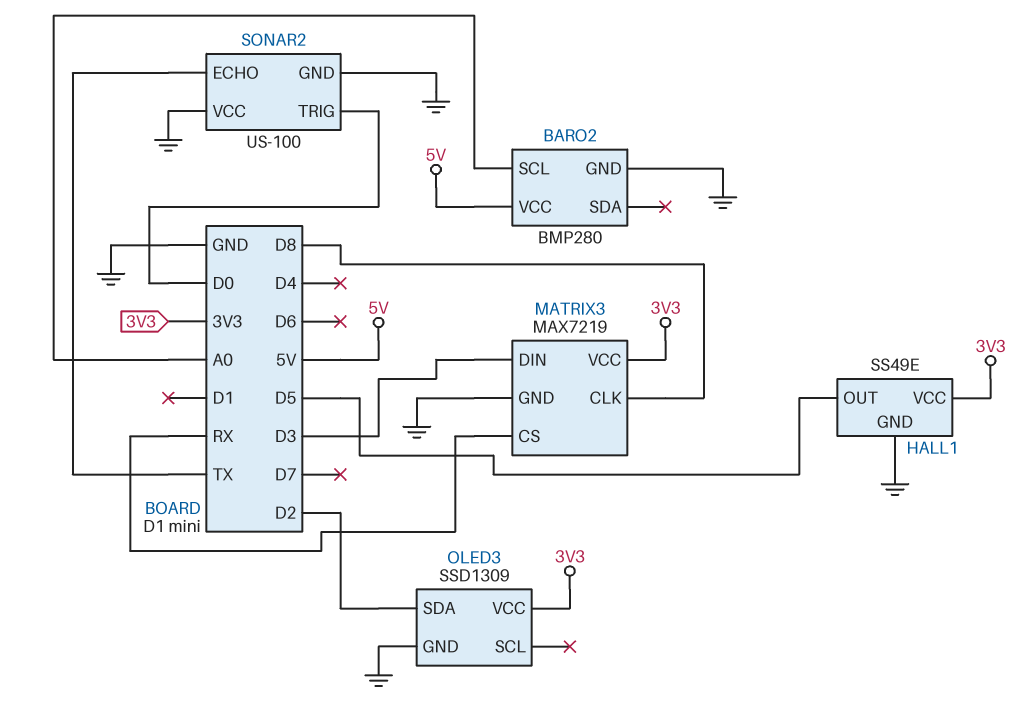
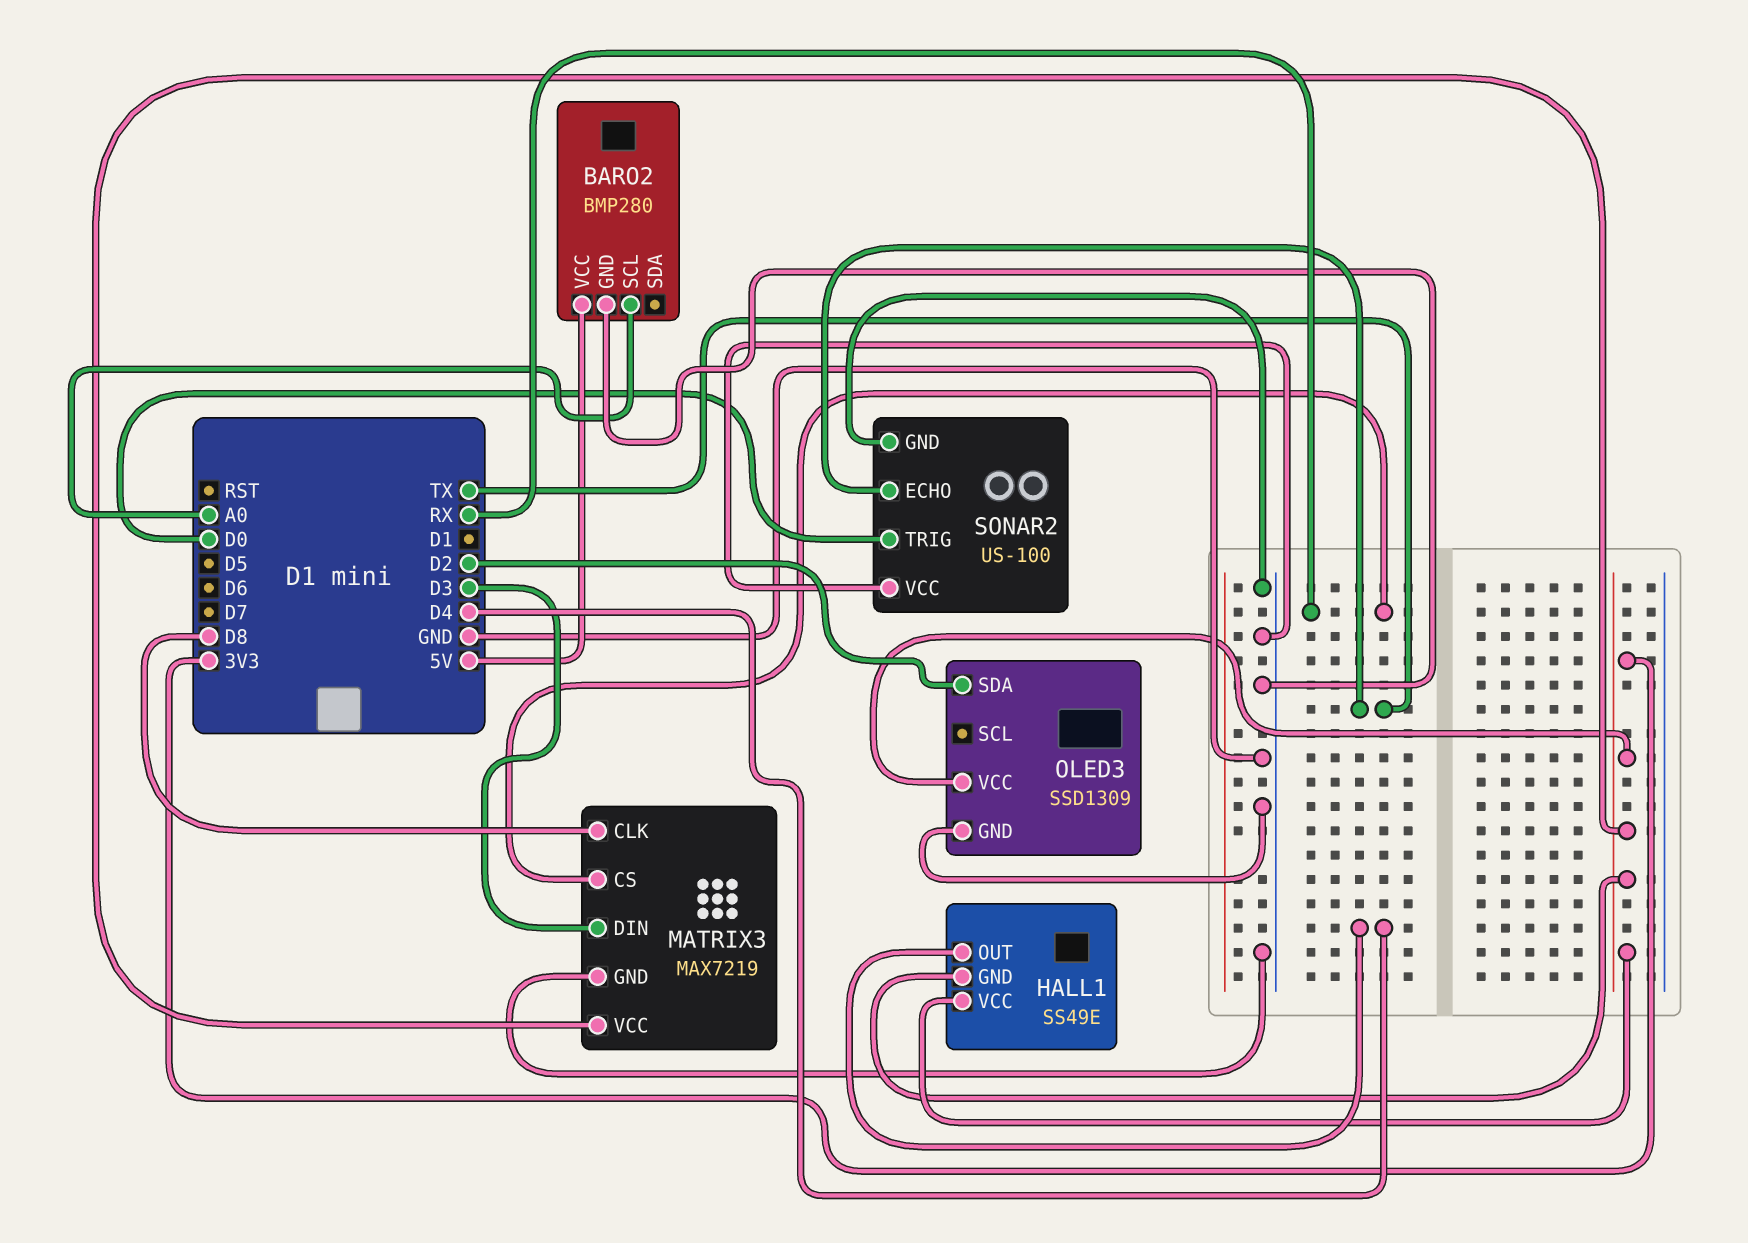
HALL1 pin GND: GND -> 3V3
HALL1 pin OUT: D5 -> D4

